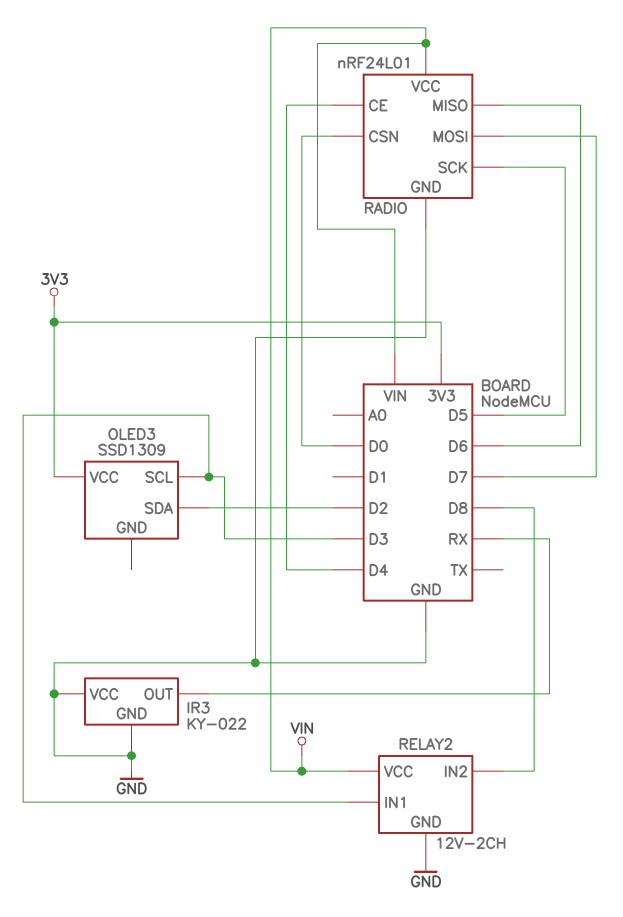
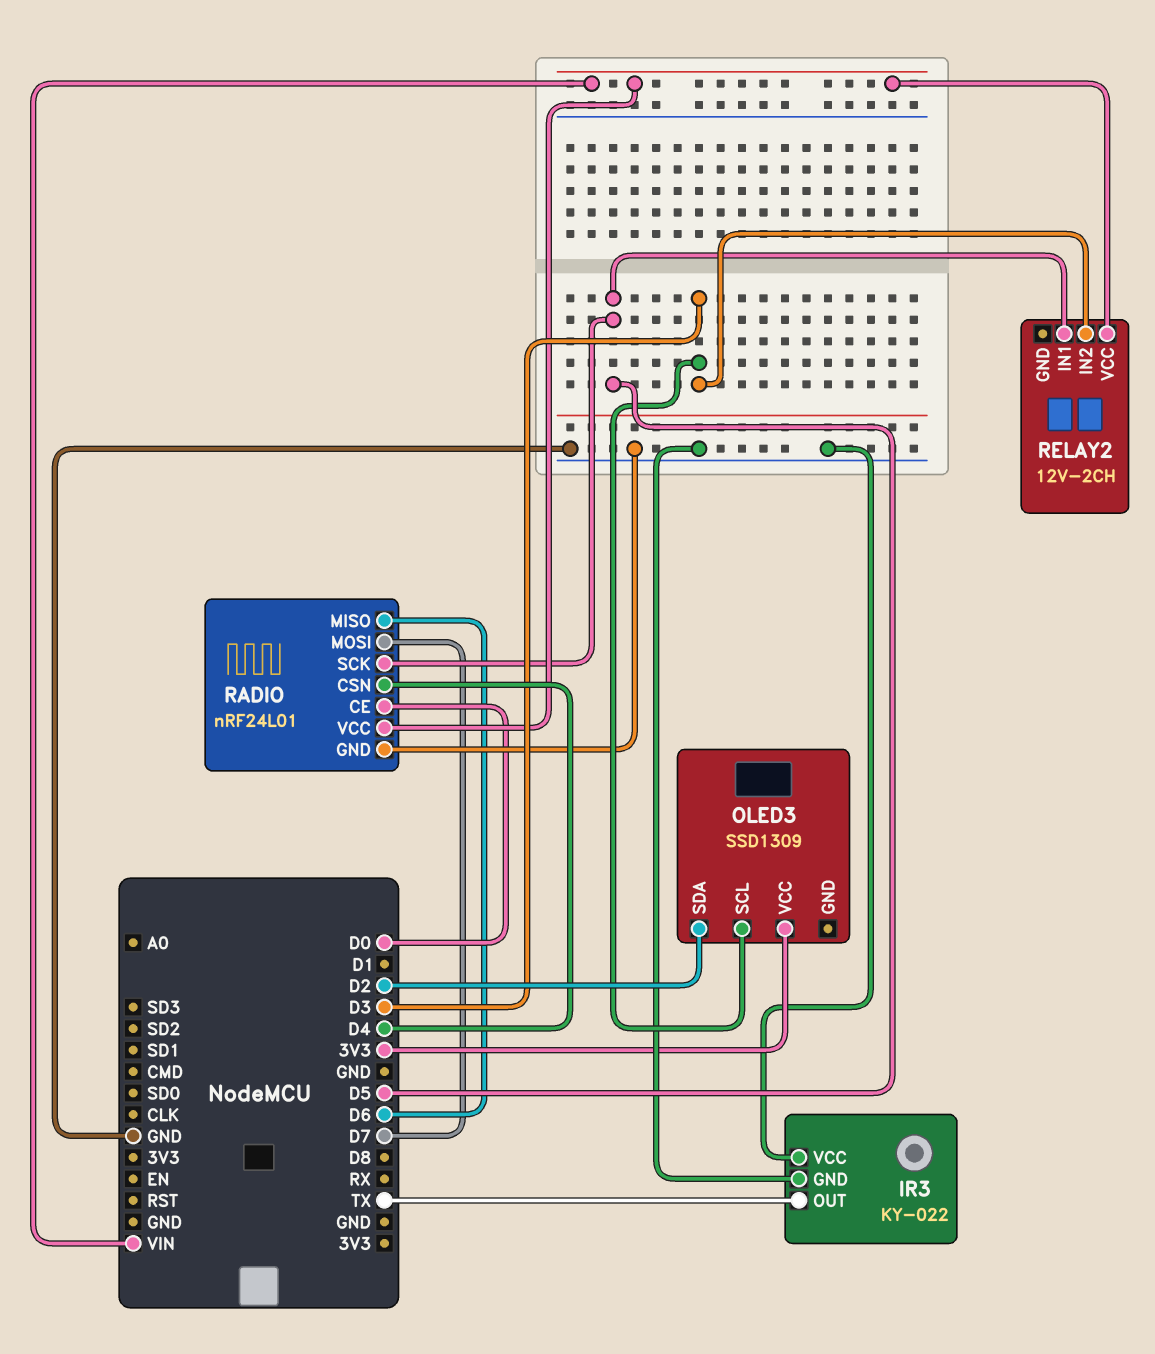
IR3 pin OUT: RX -> TX
RADIO pin CE: D4 -> D0
RADIO pin CSN: D0 -> D4
RELAY2 pin GND: GND -> none
RELAY2 pin IN1: D3 -> D5
RELAY2 pin IN2: D8 -> D3

